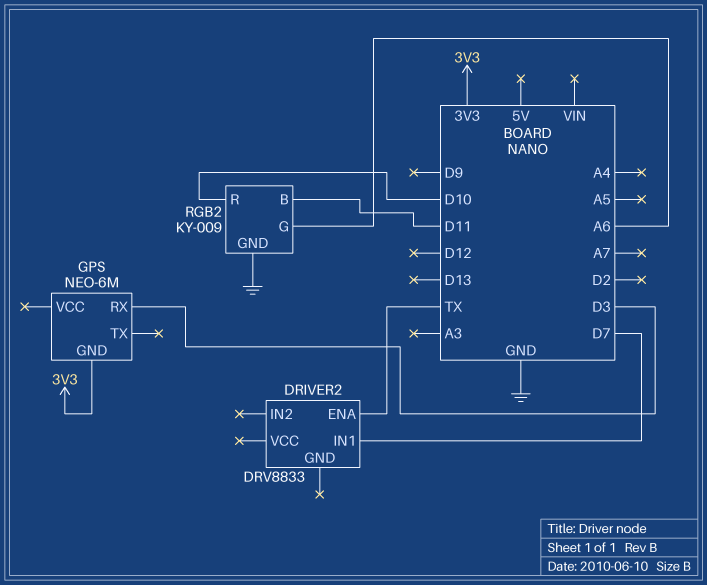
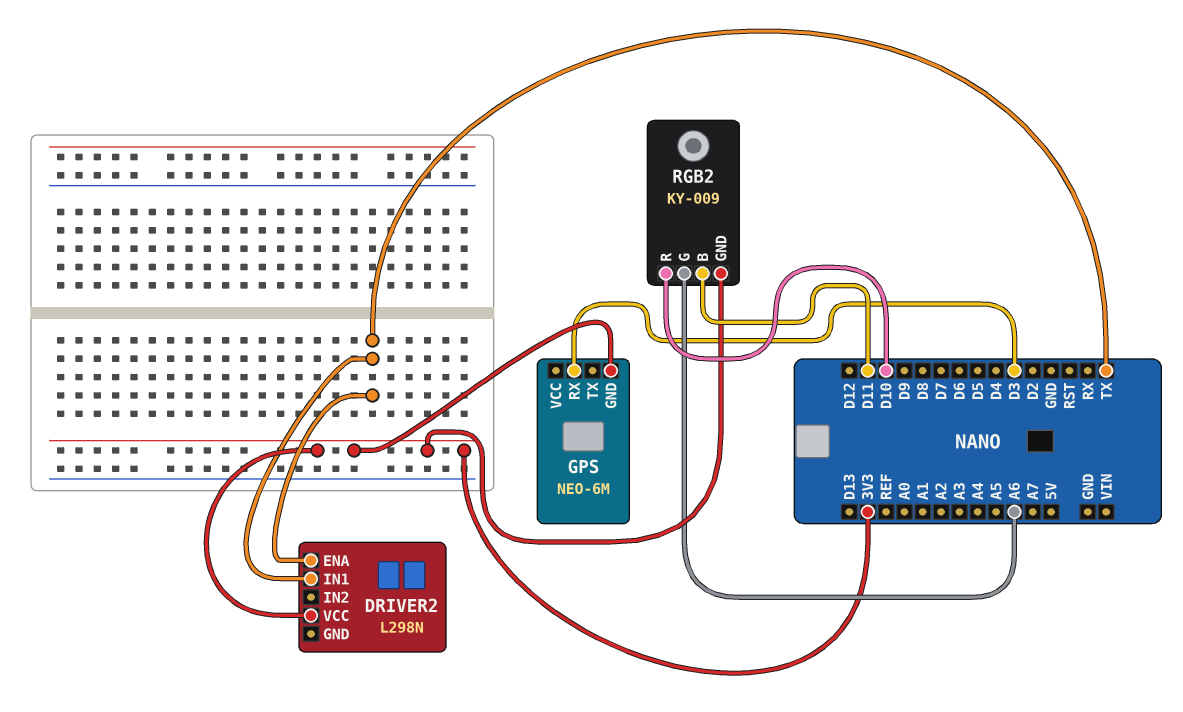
DRIVER2: DRV8833 -> L298N
DRIVER2 pin IN1: D7 -> TX
DRIVER2 pin VCC: none -> 3V3
RGB2 pin GND: GND -> 3V3

